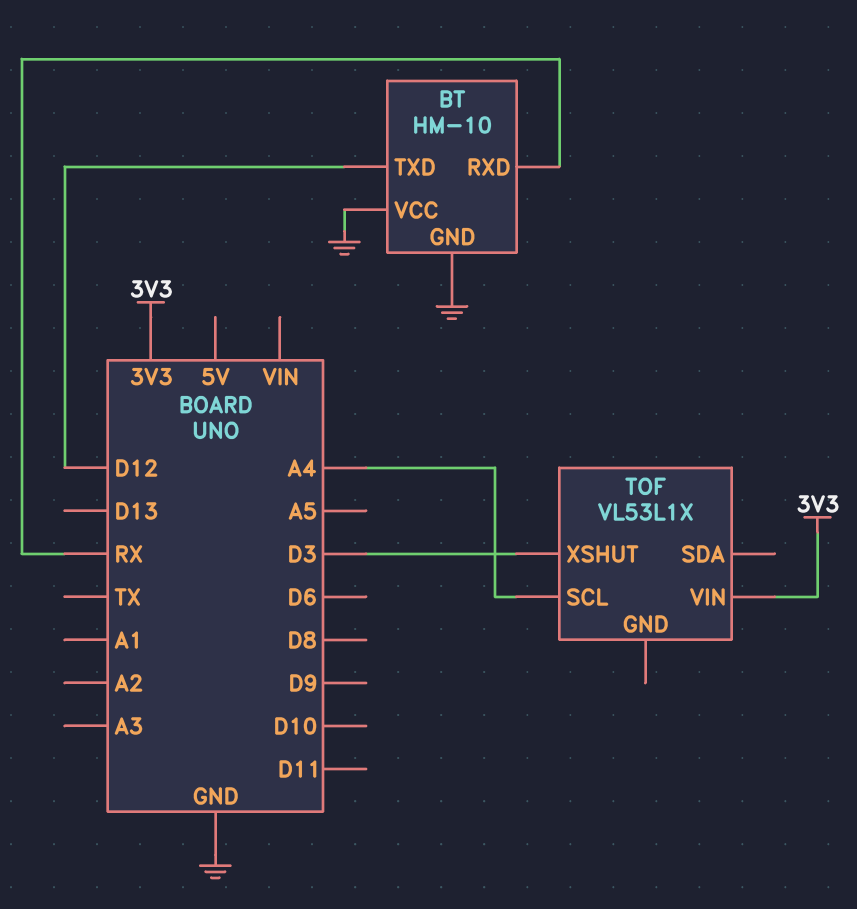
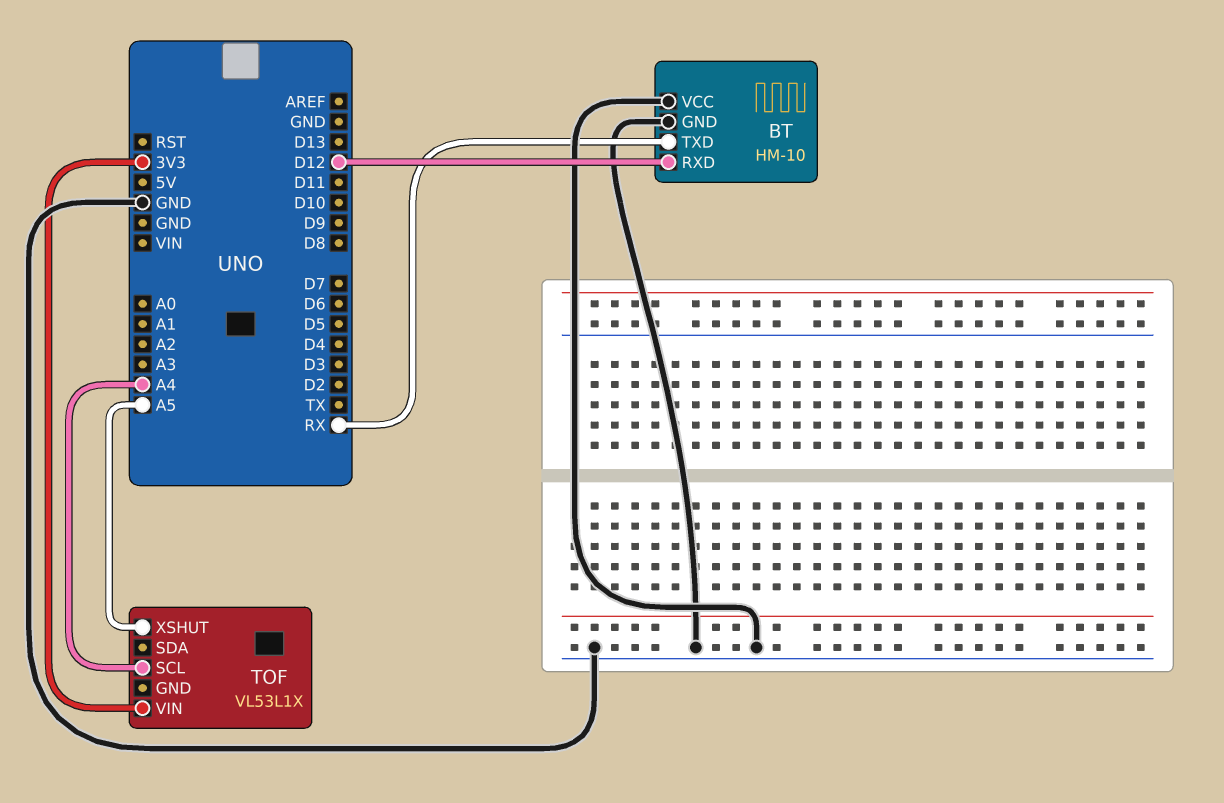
BT pin RXD: RX -> D12
BT pin TXD: D12 -> RX
TOF pin XSHUT: D3 -> A5

